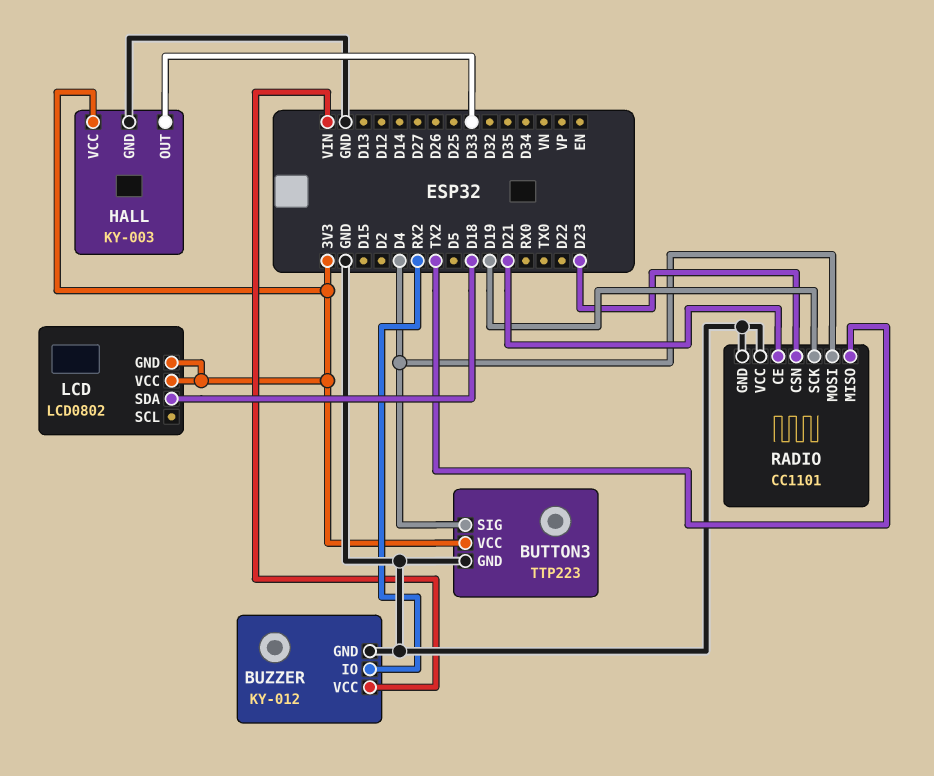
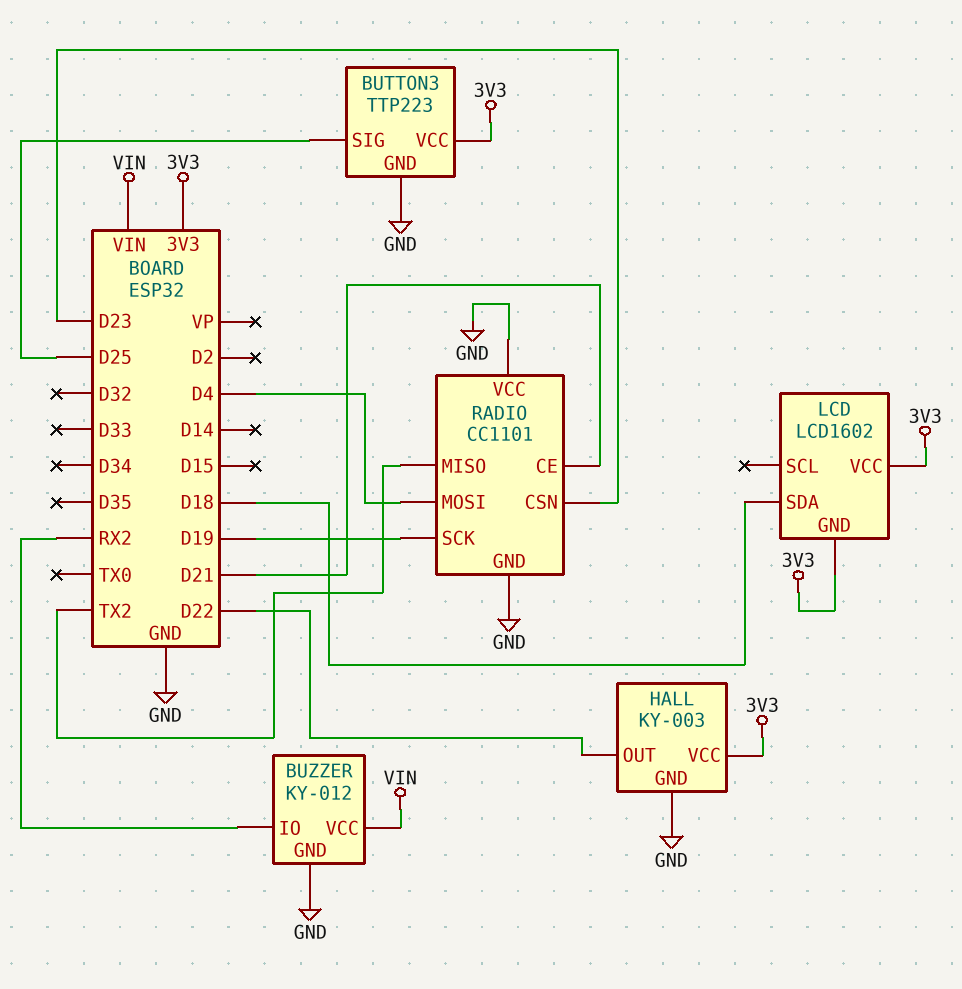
BUTTON3 pin SIG: D4 -> D25
HALL pin OUT: D33 -> D22
LCD: LCD0802 -> LCD1602

